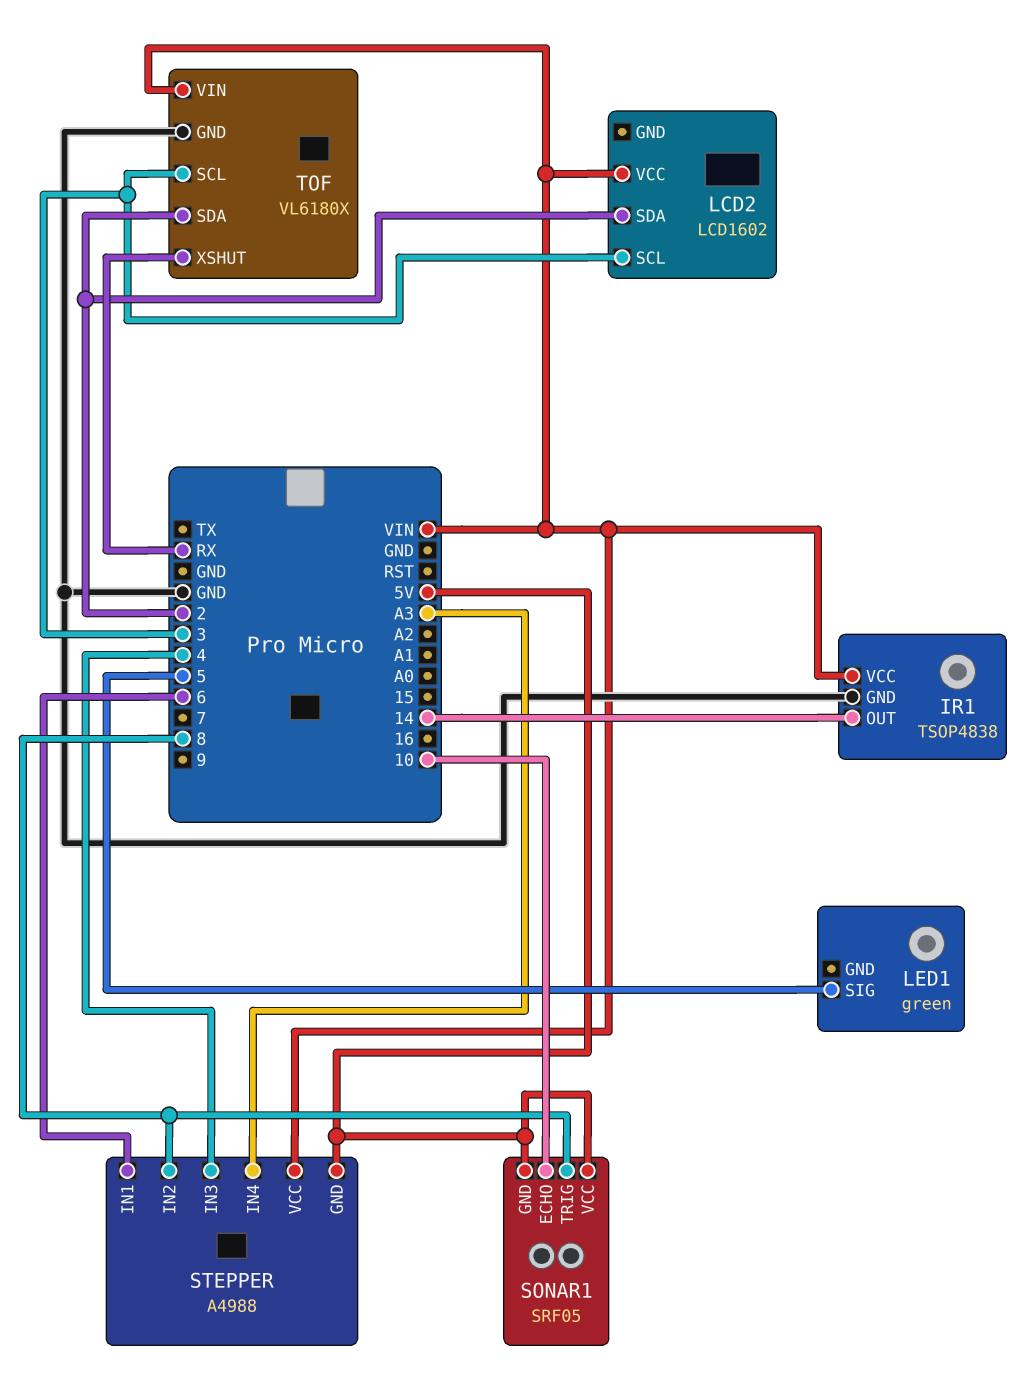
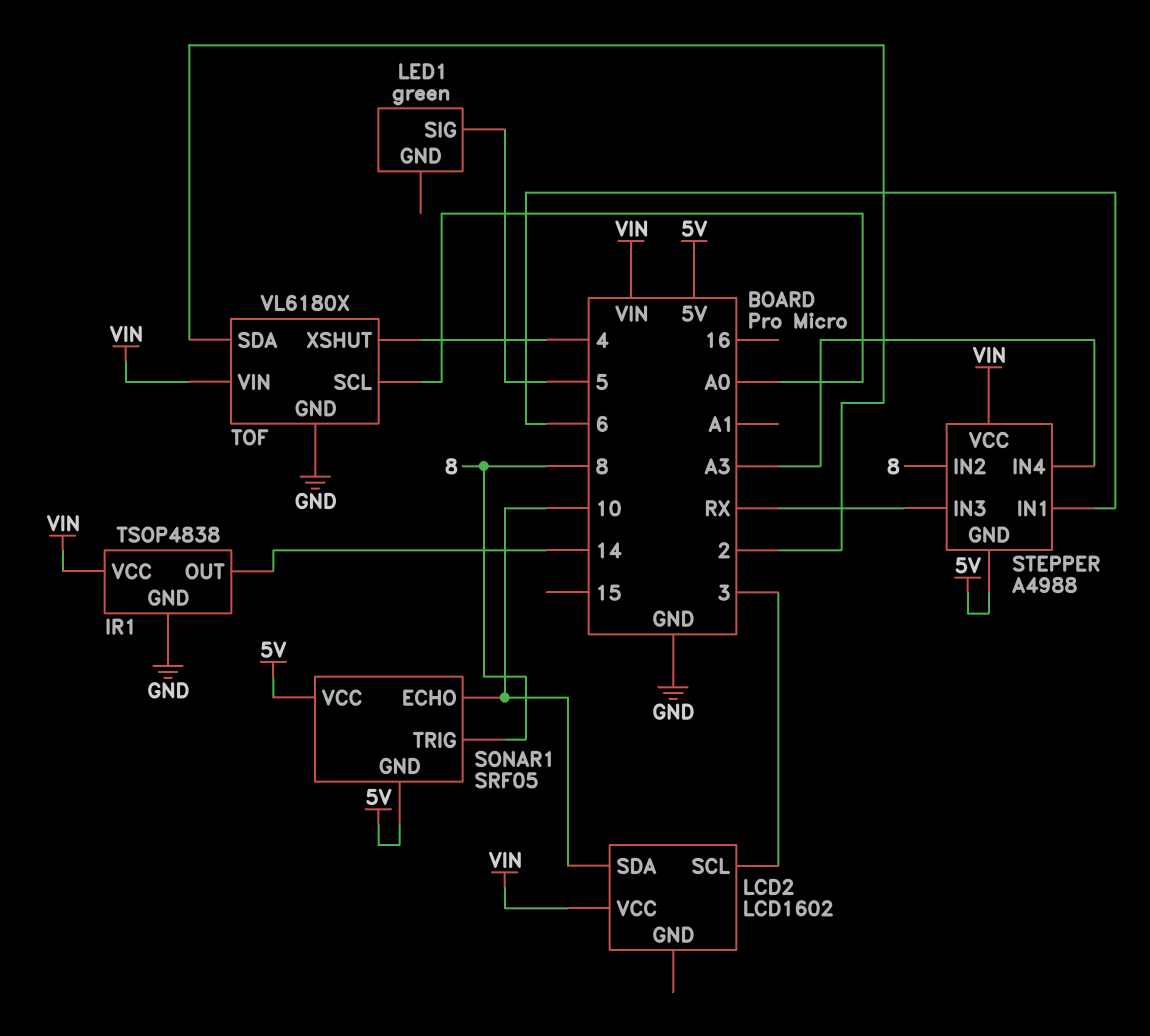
LCD2 pin SDA: 2 -> 10
STEPPER pin IN3: 4 -> RX
TOF pin SCL: 3 -> A0
TOF pin XSHUT: RX -> 4

